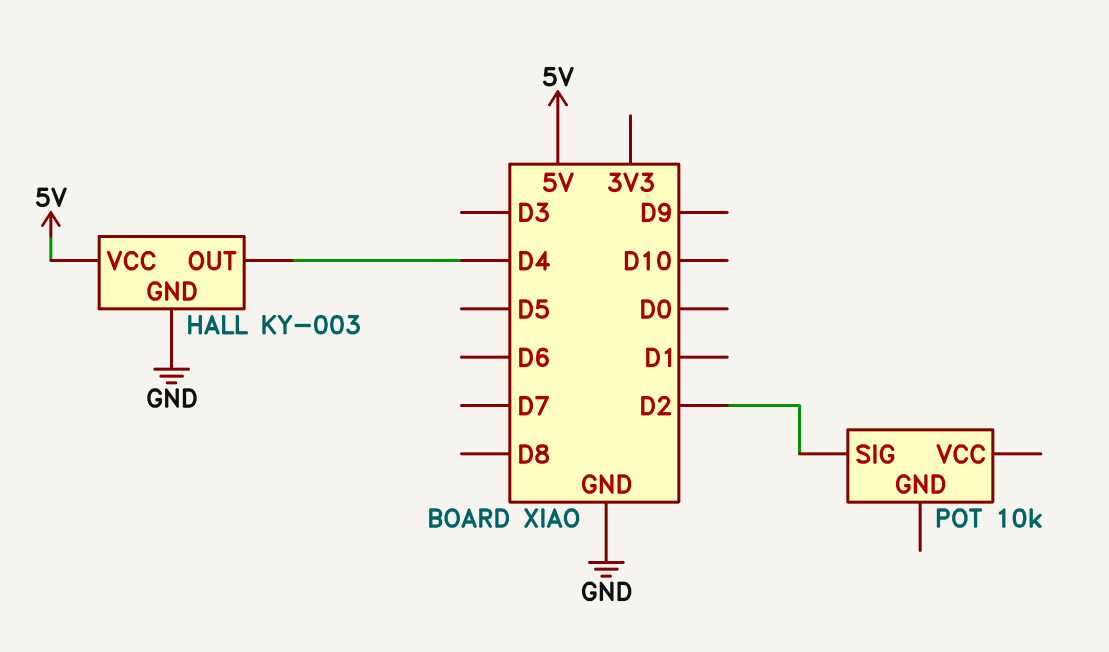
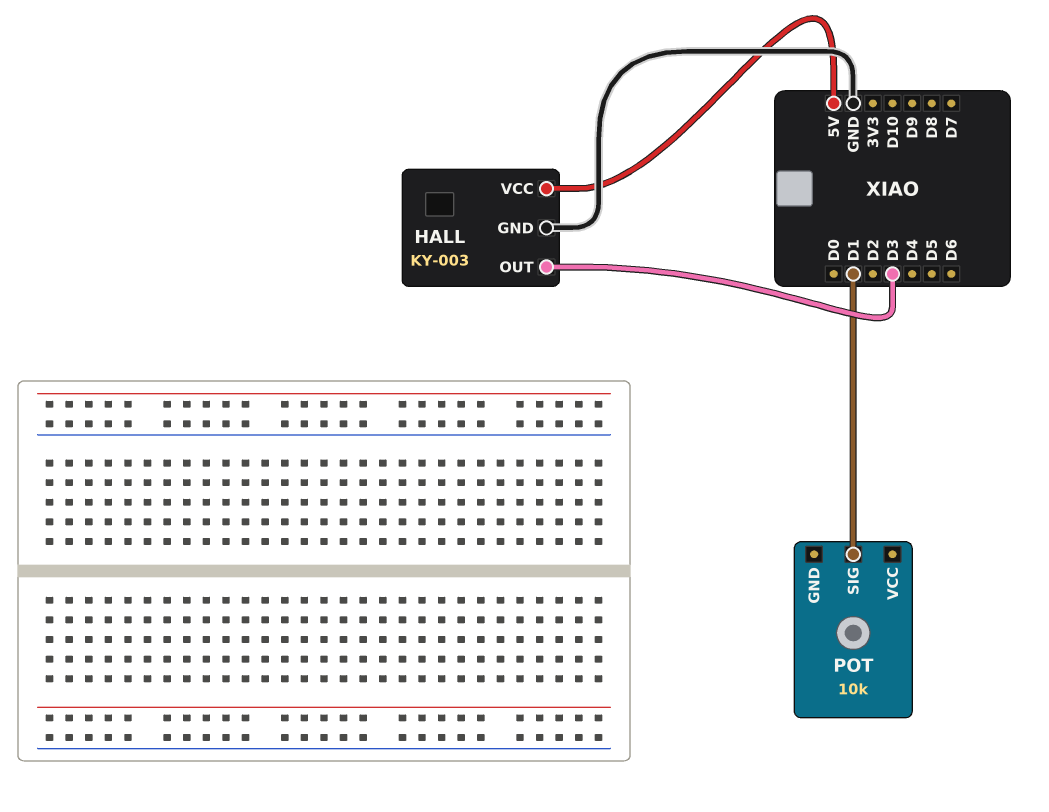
HALL pin OUT: D4 -> D3
POT pin SIG: D2 -> D1

